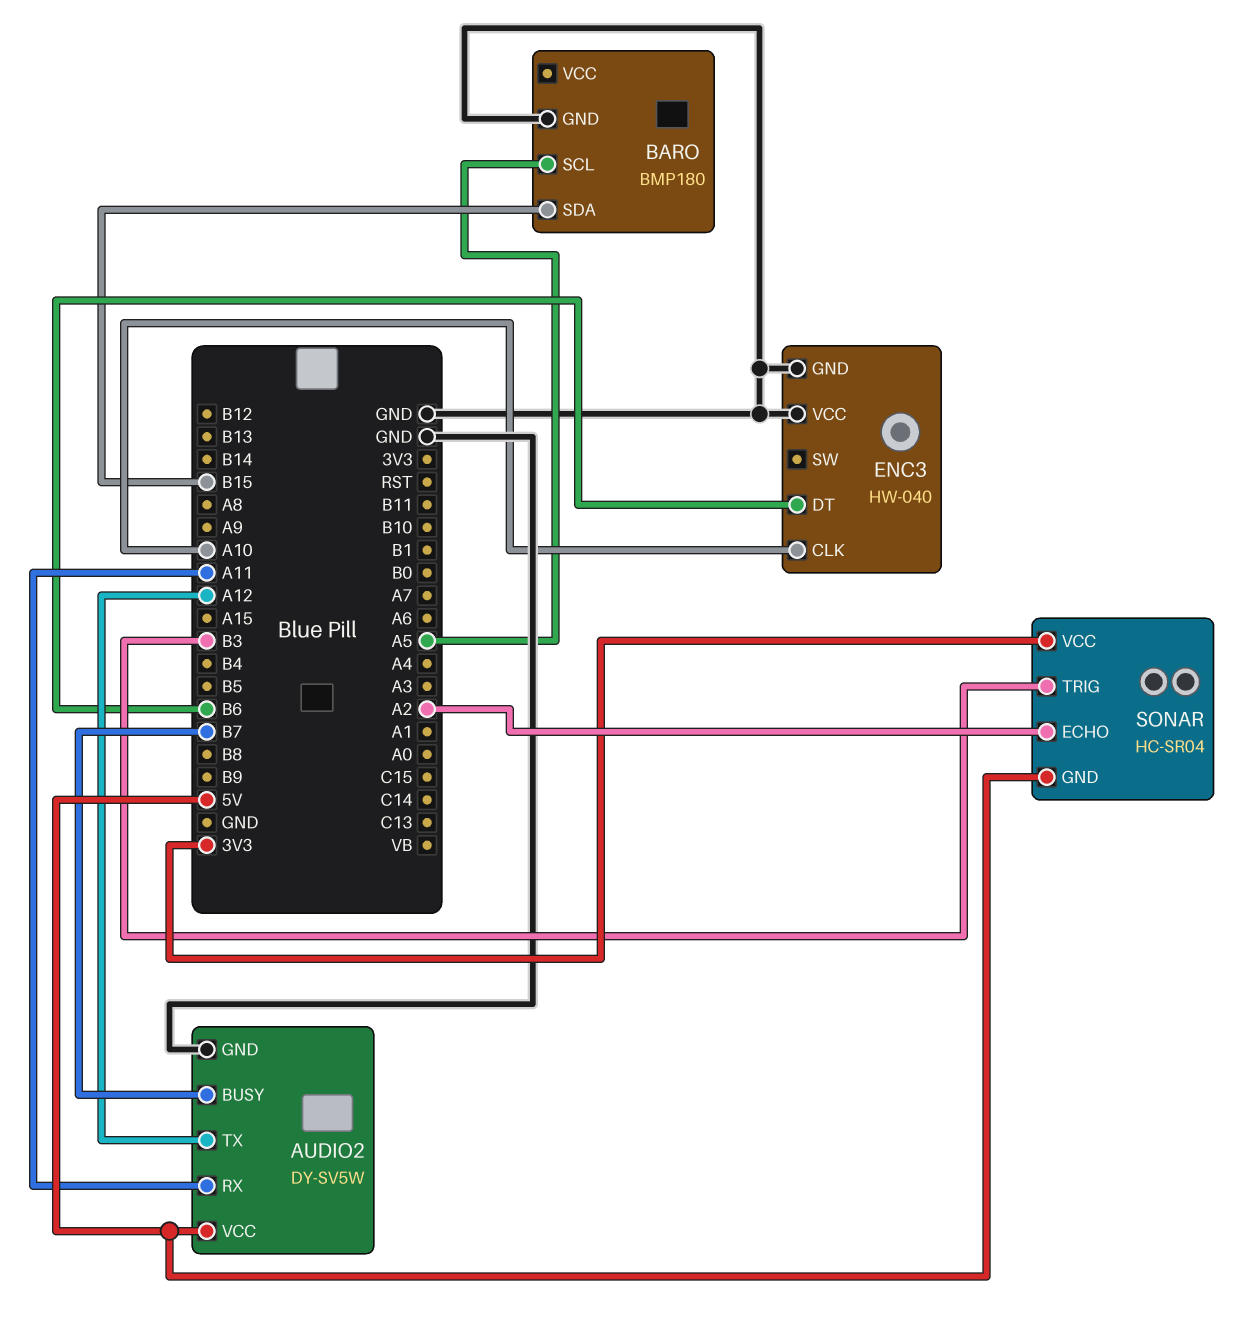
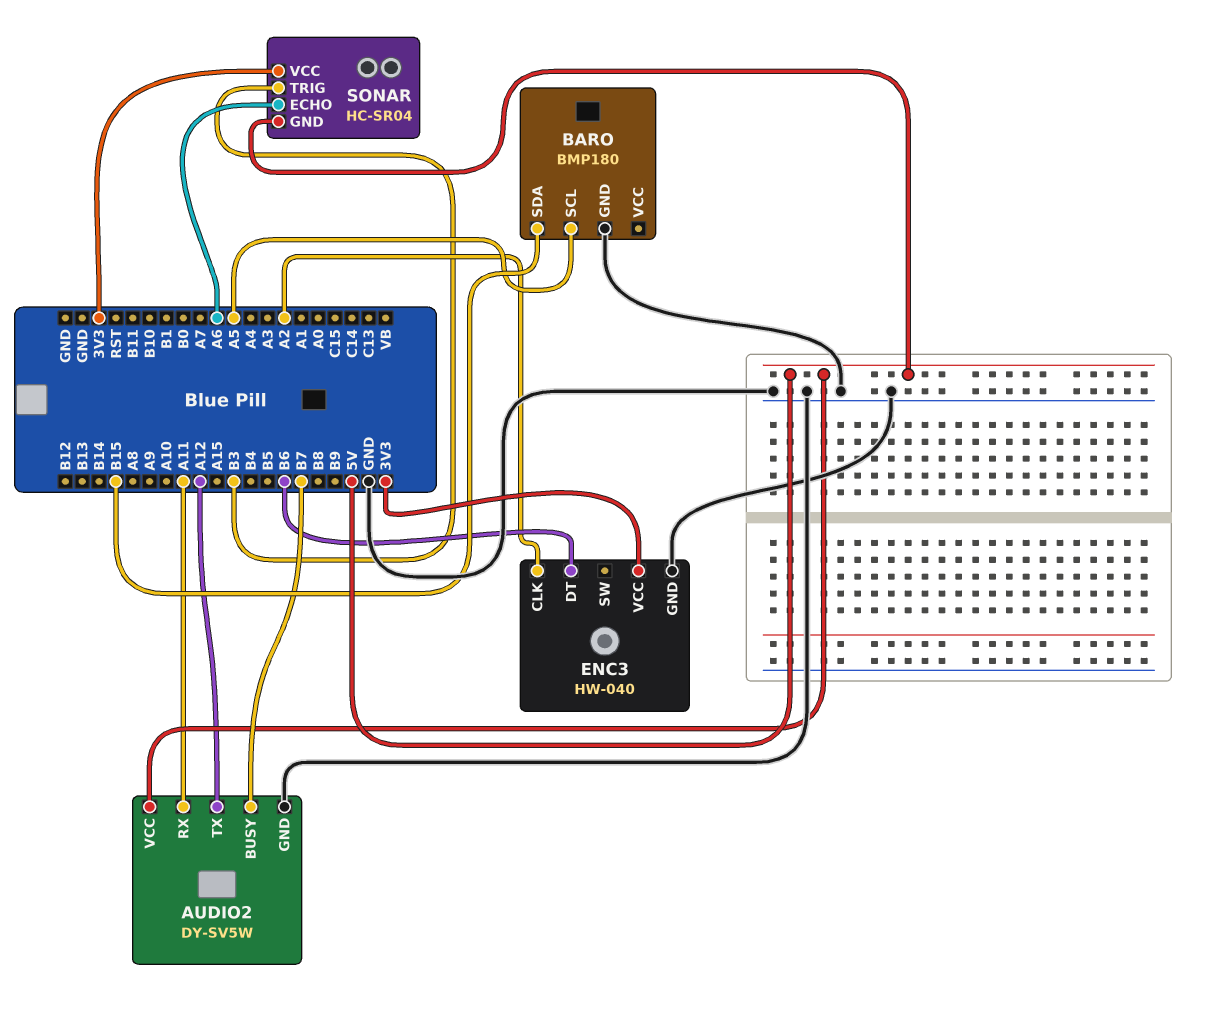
ENC3 pin CLK: A10 -> A2
ENC3 pin VCC: GND -> 3V3
SONAR pin ECHO: A2 -> A6

